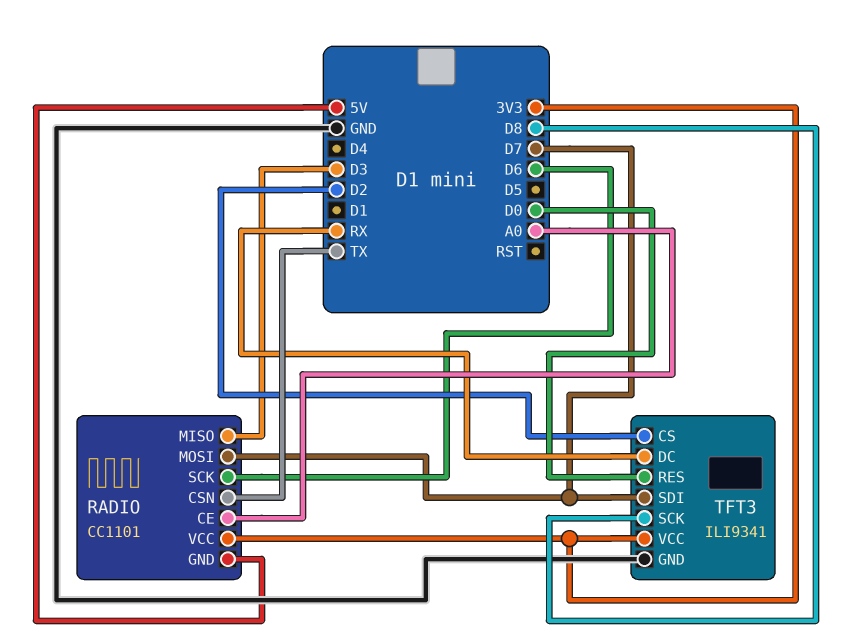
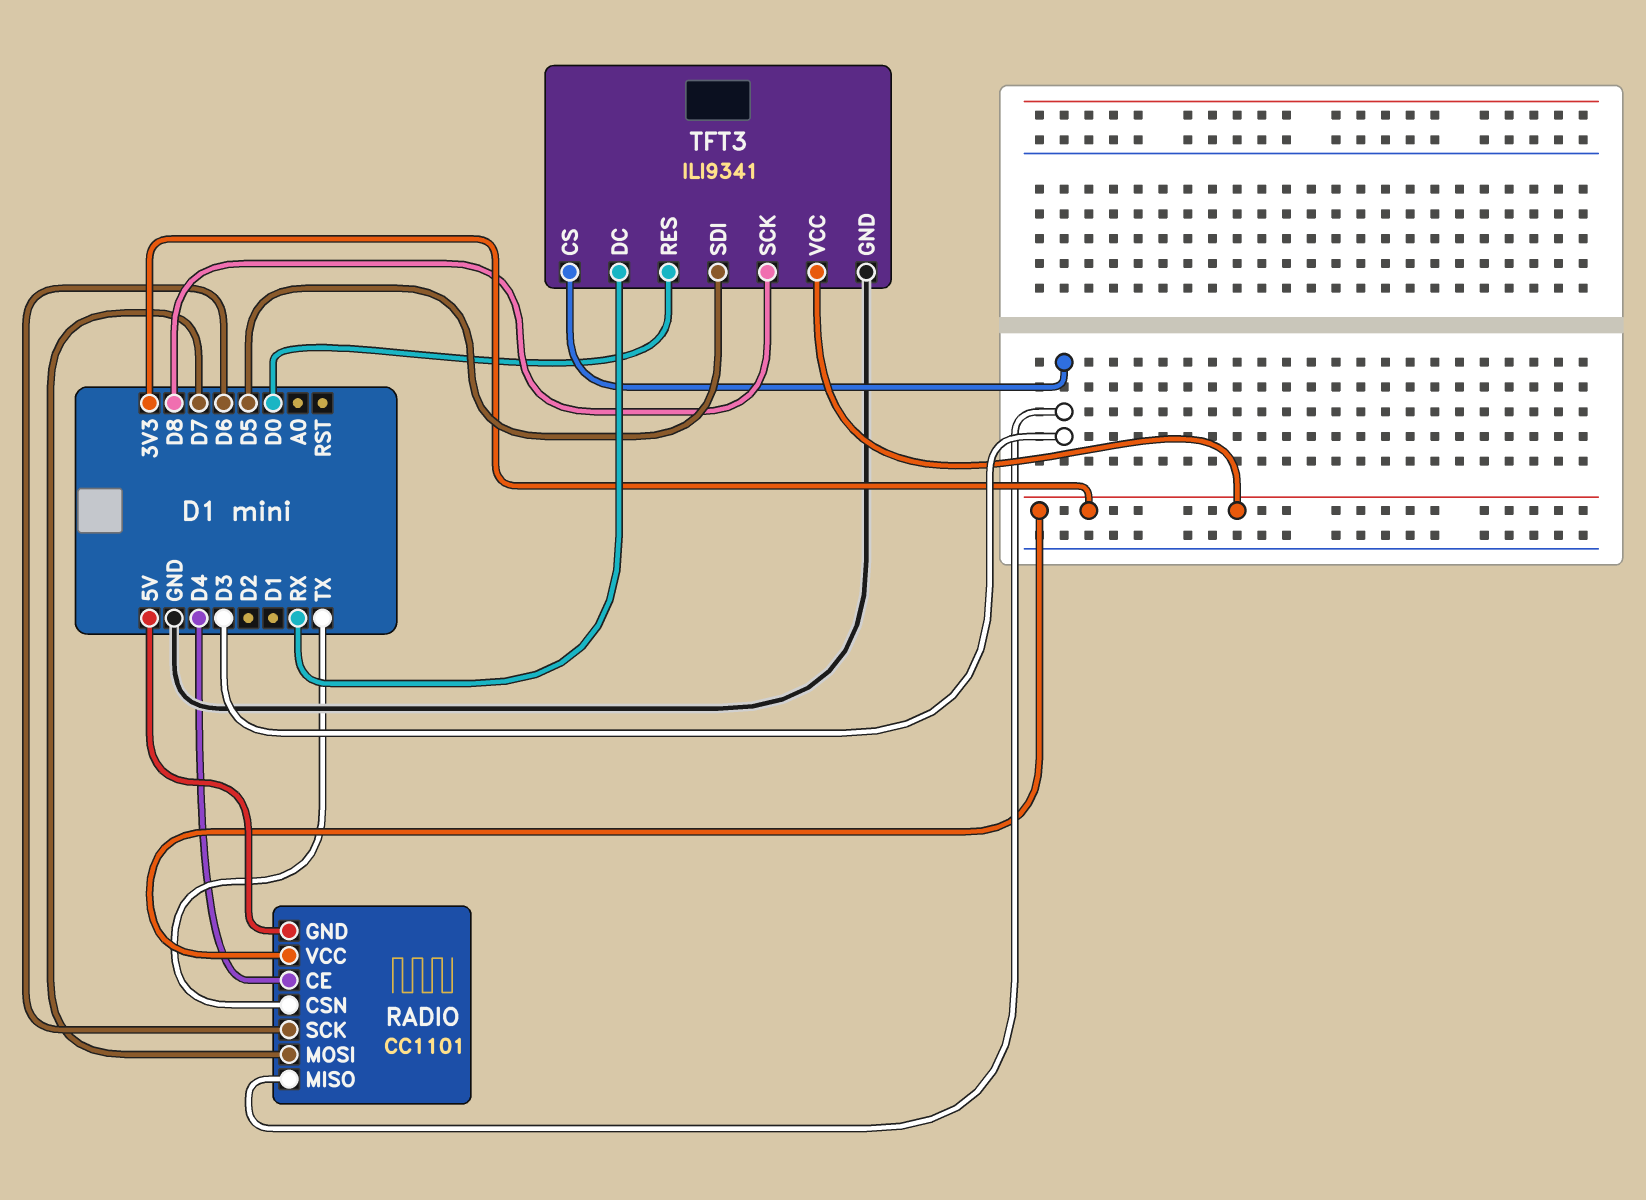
RADIO pin CE: A0 -> D4
TFT3 pin CS: D2 -> D3
TFT3 pin SDI: D7 -> D5

